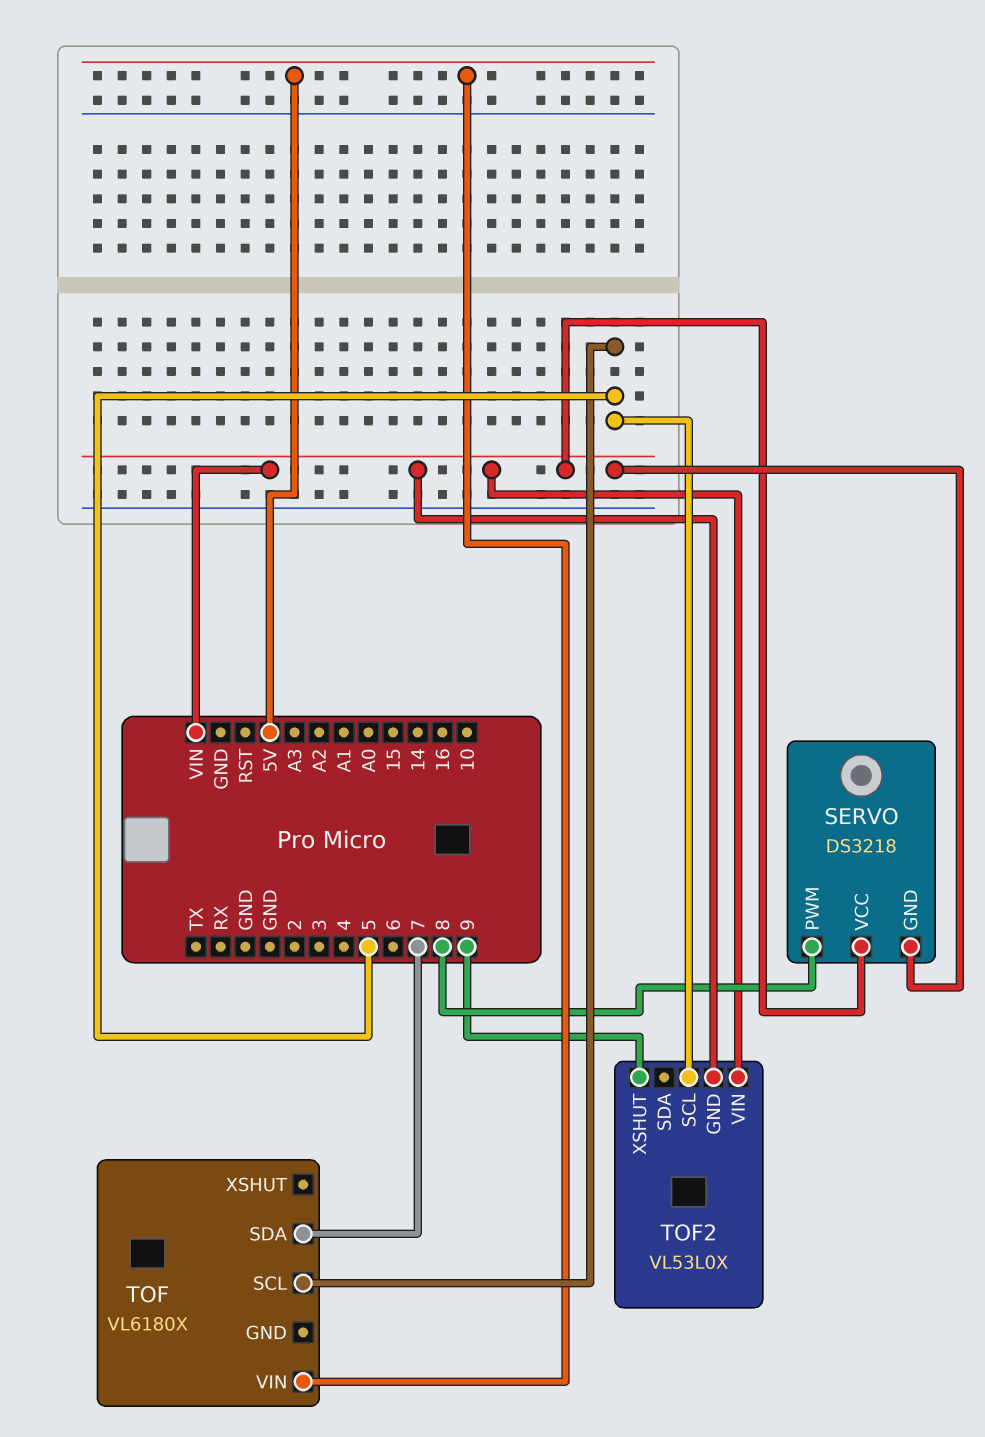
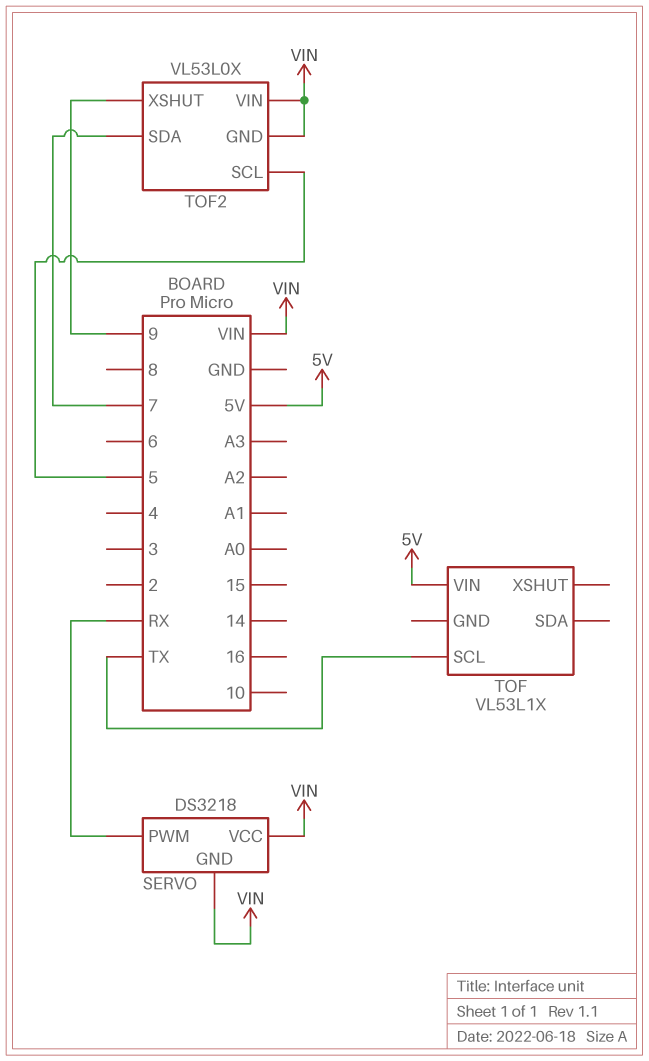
SERVO pin PWM: 8 -> RX
TOF: VL6180X -> VL53L1X
TOF pin SCL: 5 -> TX
TOF pin SDA: 7 -> none
TOF2 pin SDA: none -> 7

